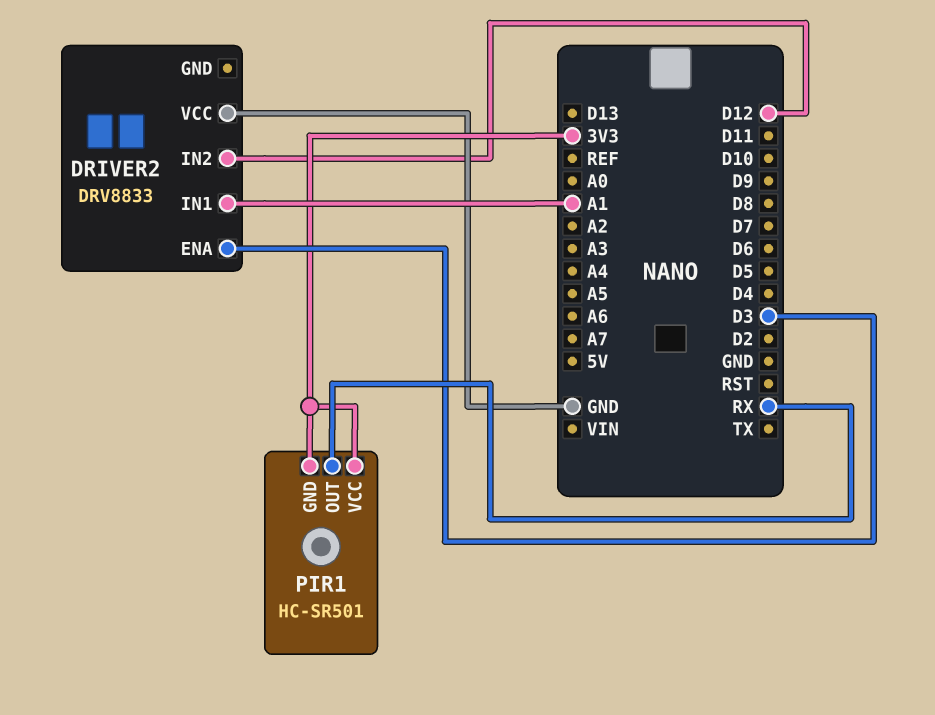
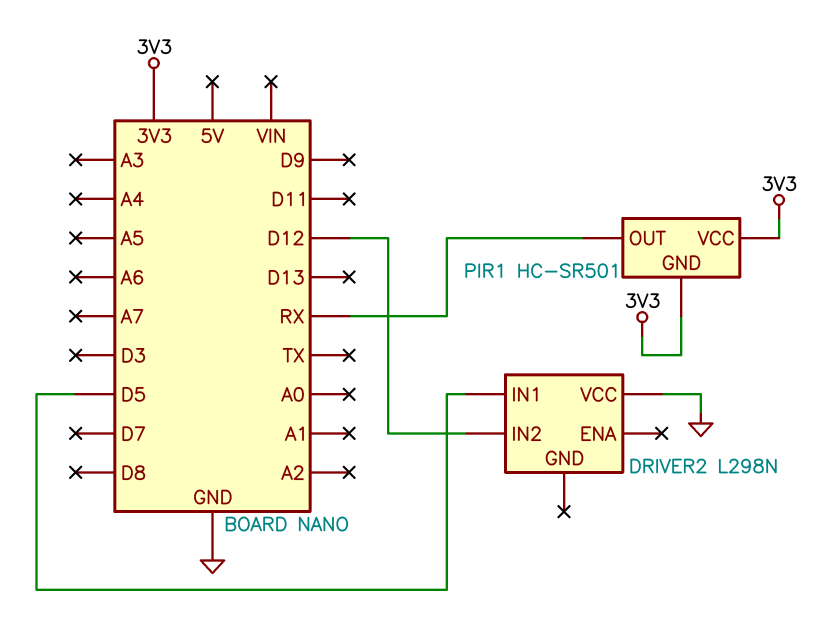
DRIVER2: DRV8833 -> L298N
DRIVER2 pin ENA: D3 -> none
DRIVER2 pin IN1: A1 -> D5

